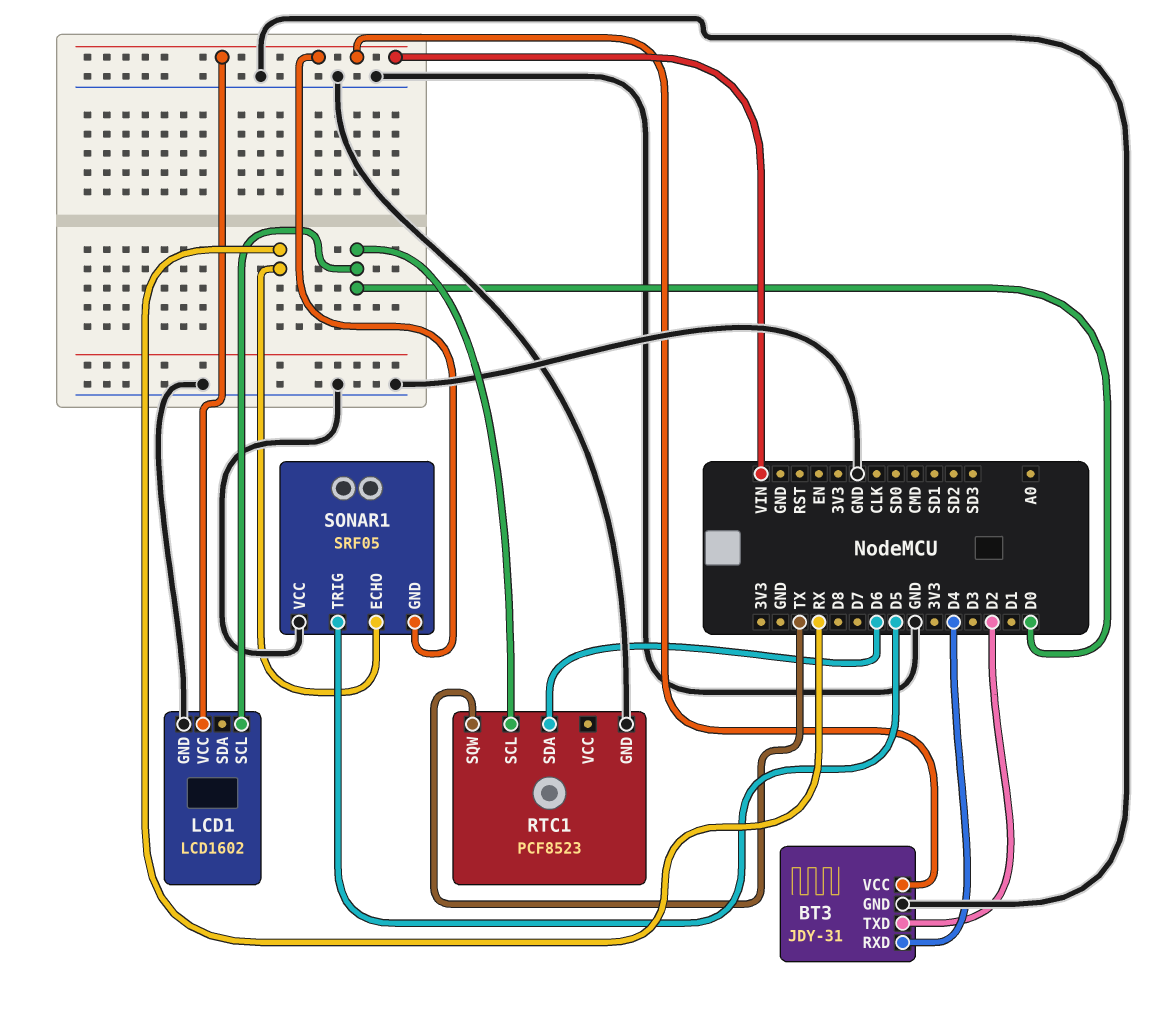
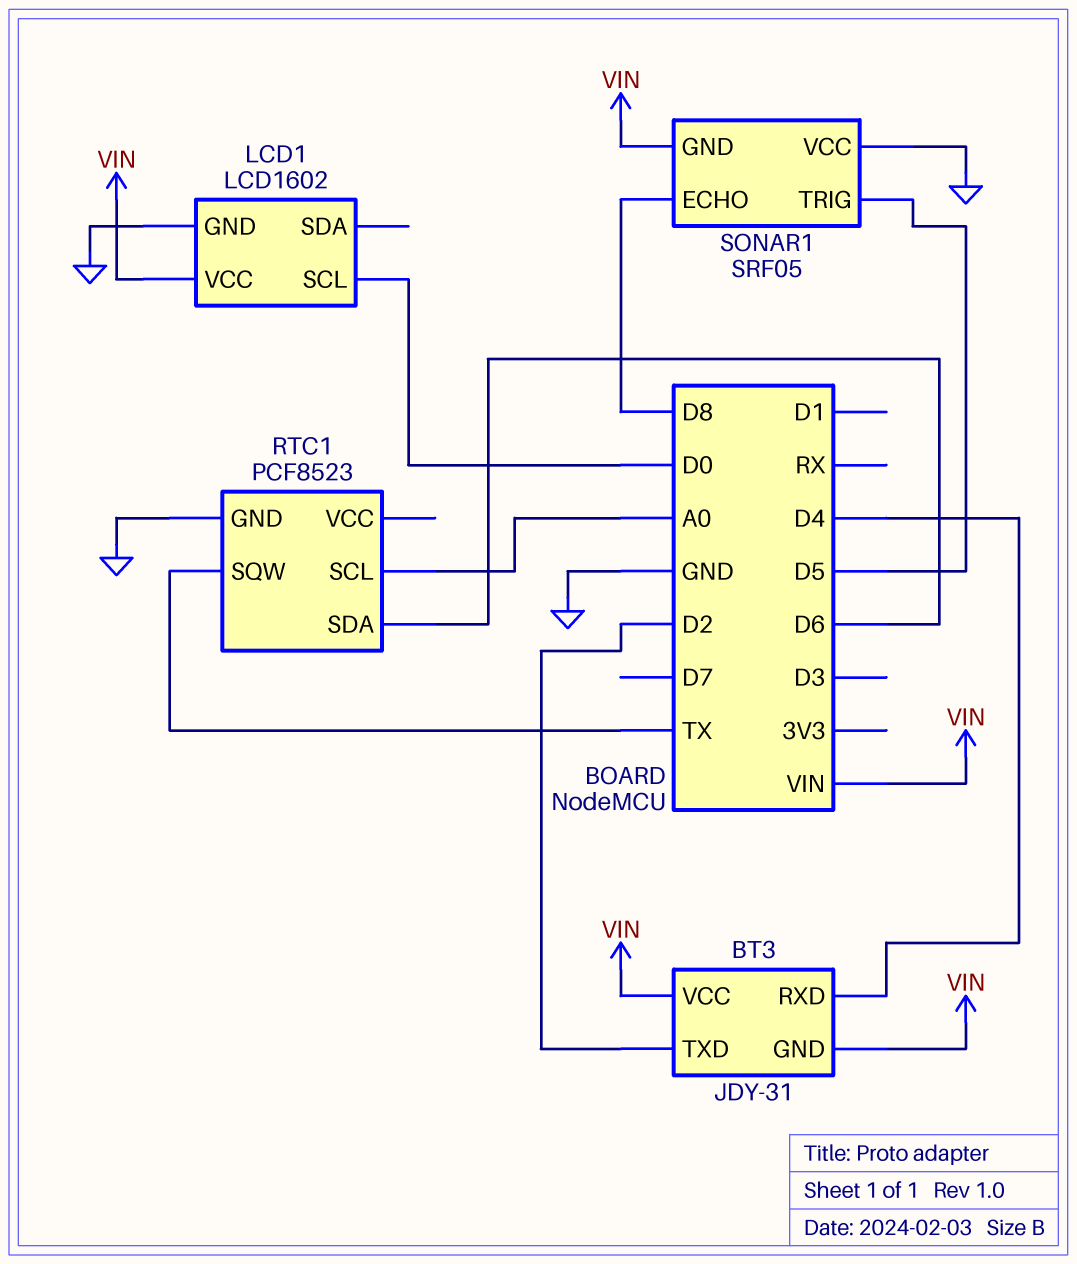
BT3 pin GND: GND -> VIN
RTC1 pin SCL: D0 -> A0
SONAR1 pin ECHO: RX -> D8

